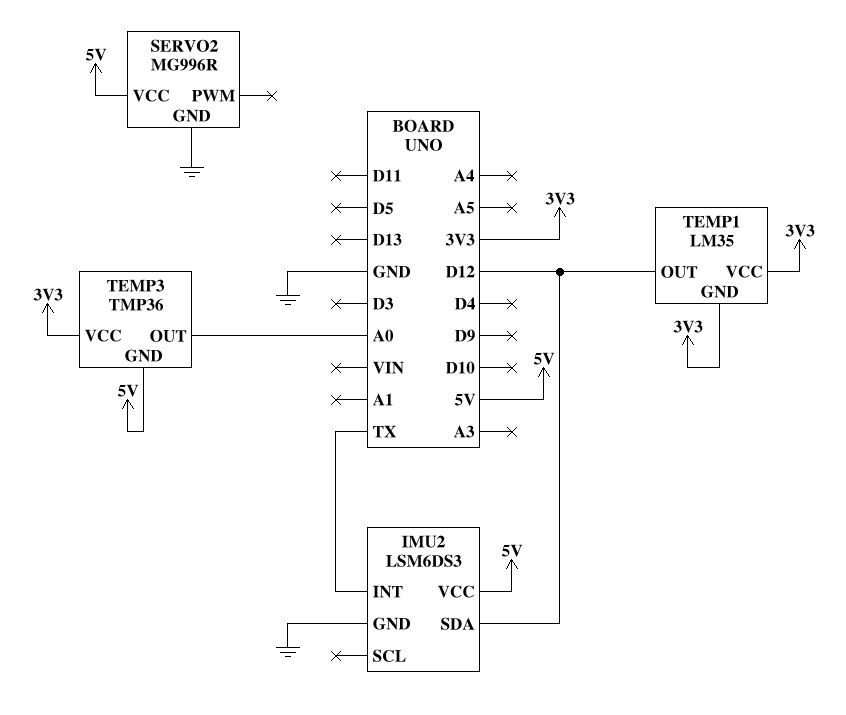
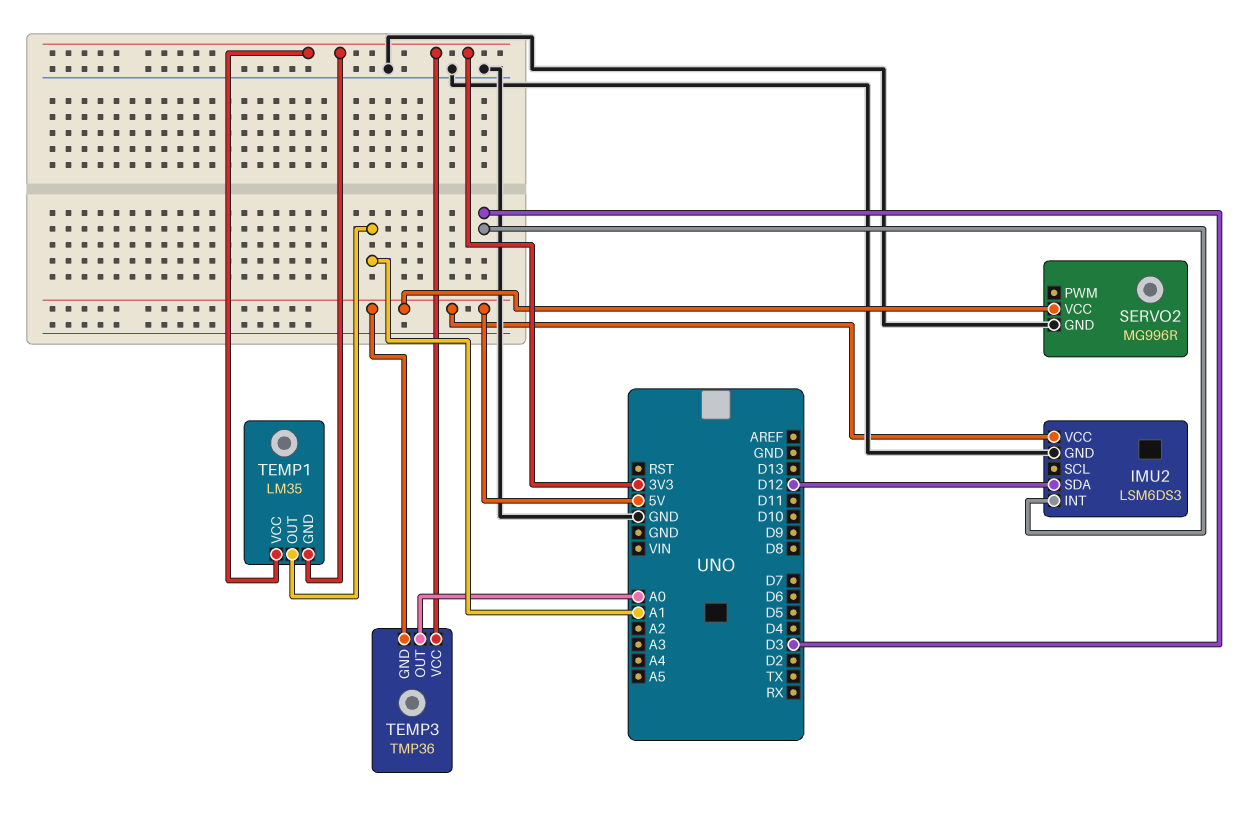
IMU2 pin INT: TX -> D3
TEMP1 pin OUT: D12 -> A1

